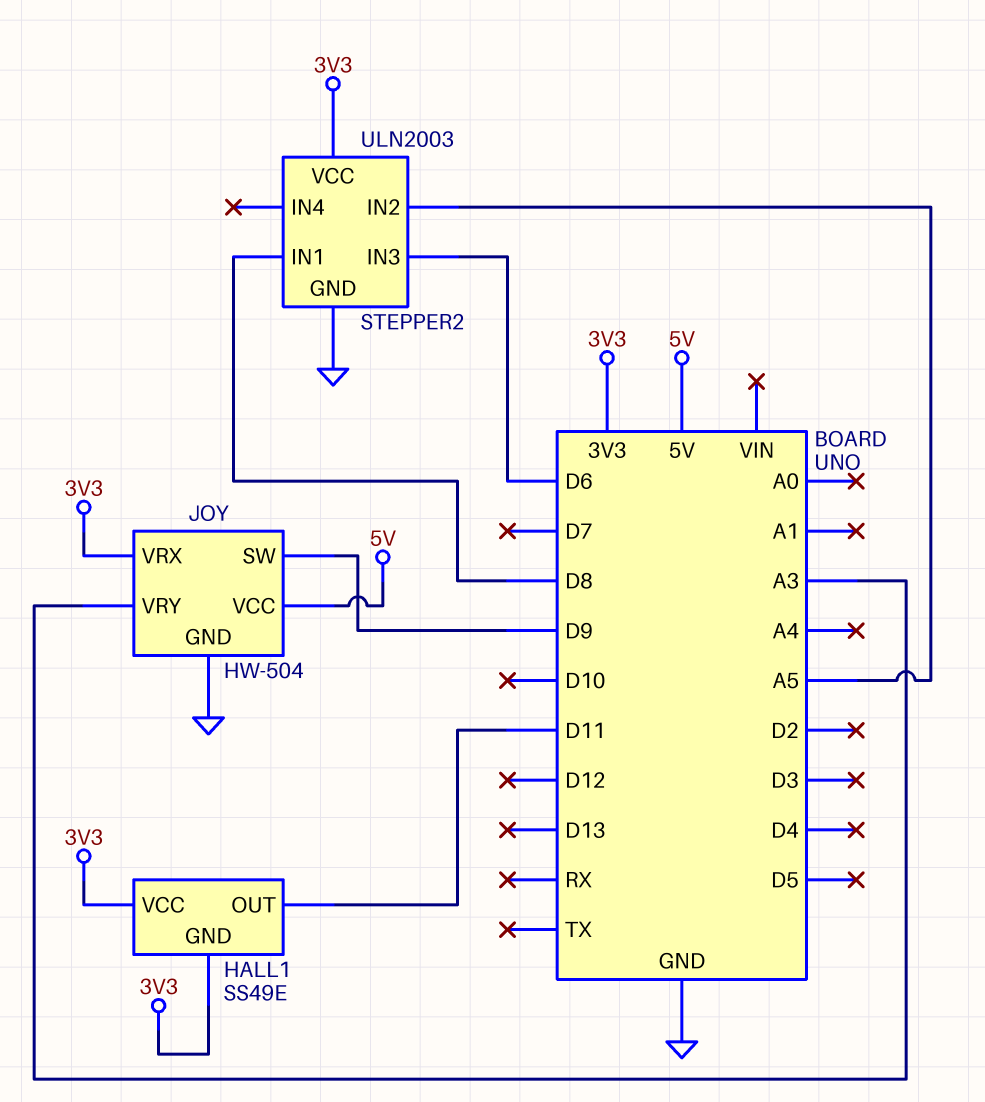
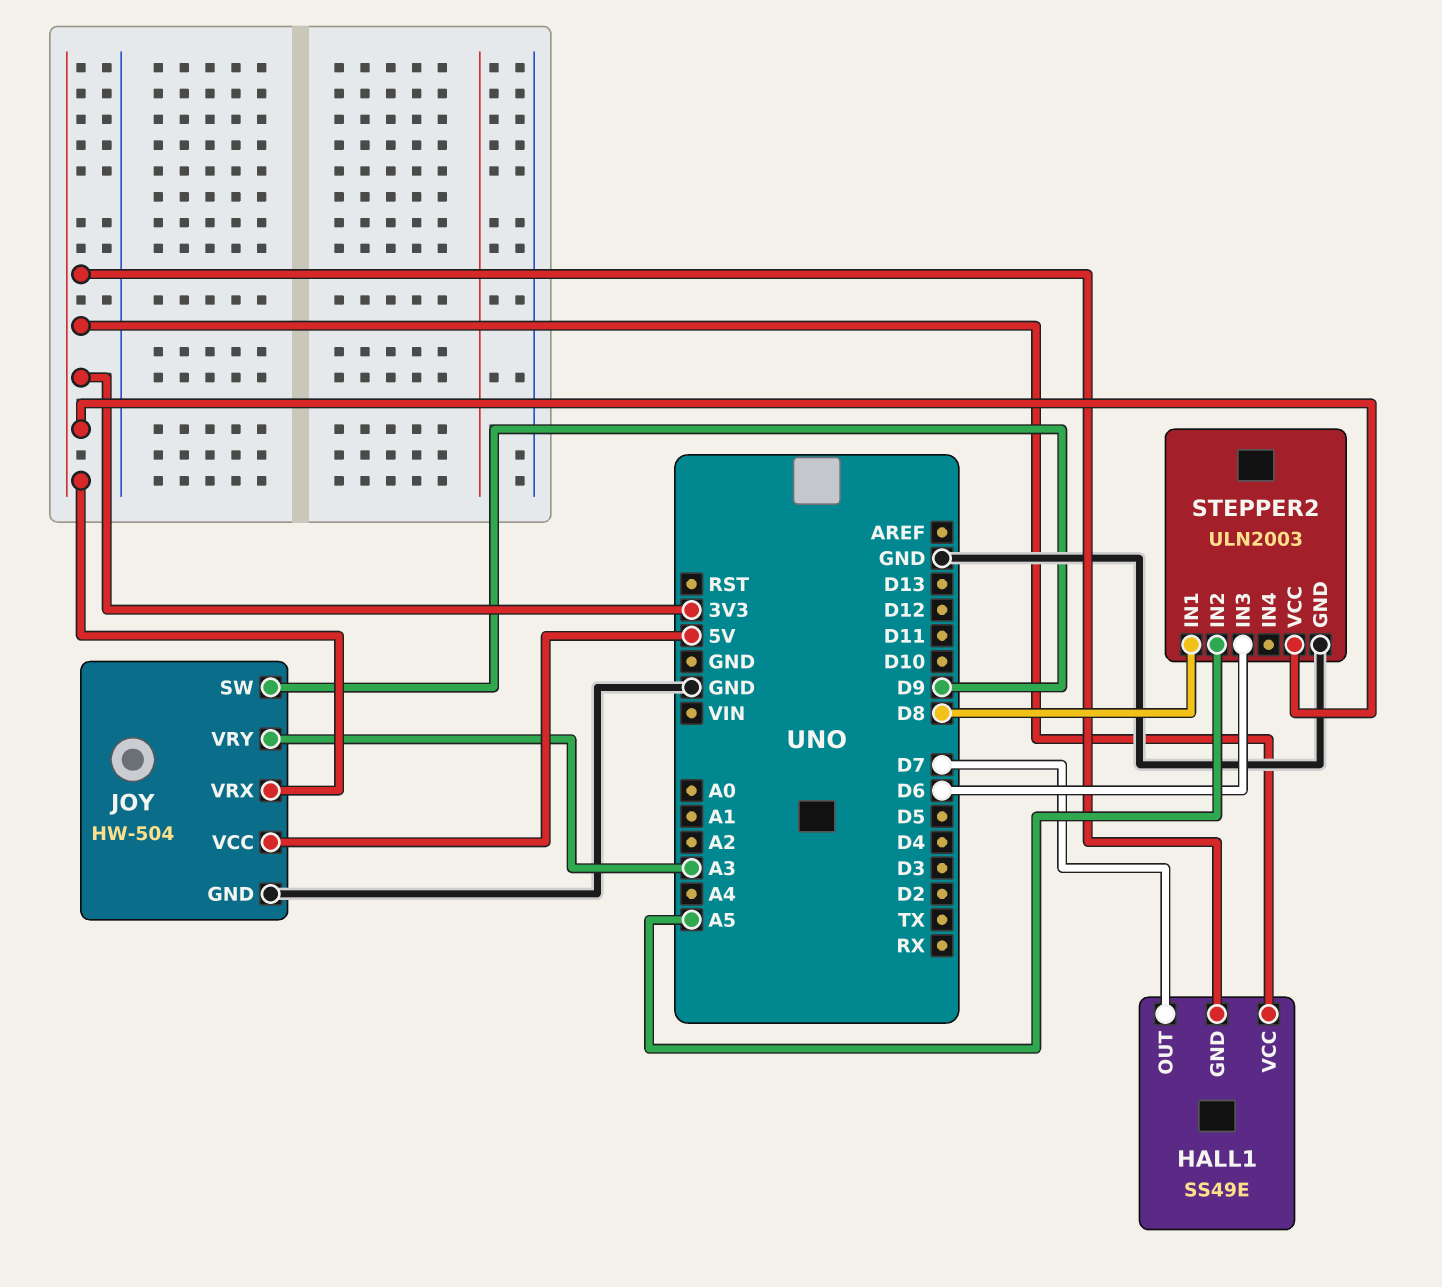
HALL1 pin OUT: D11 -> D7

